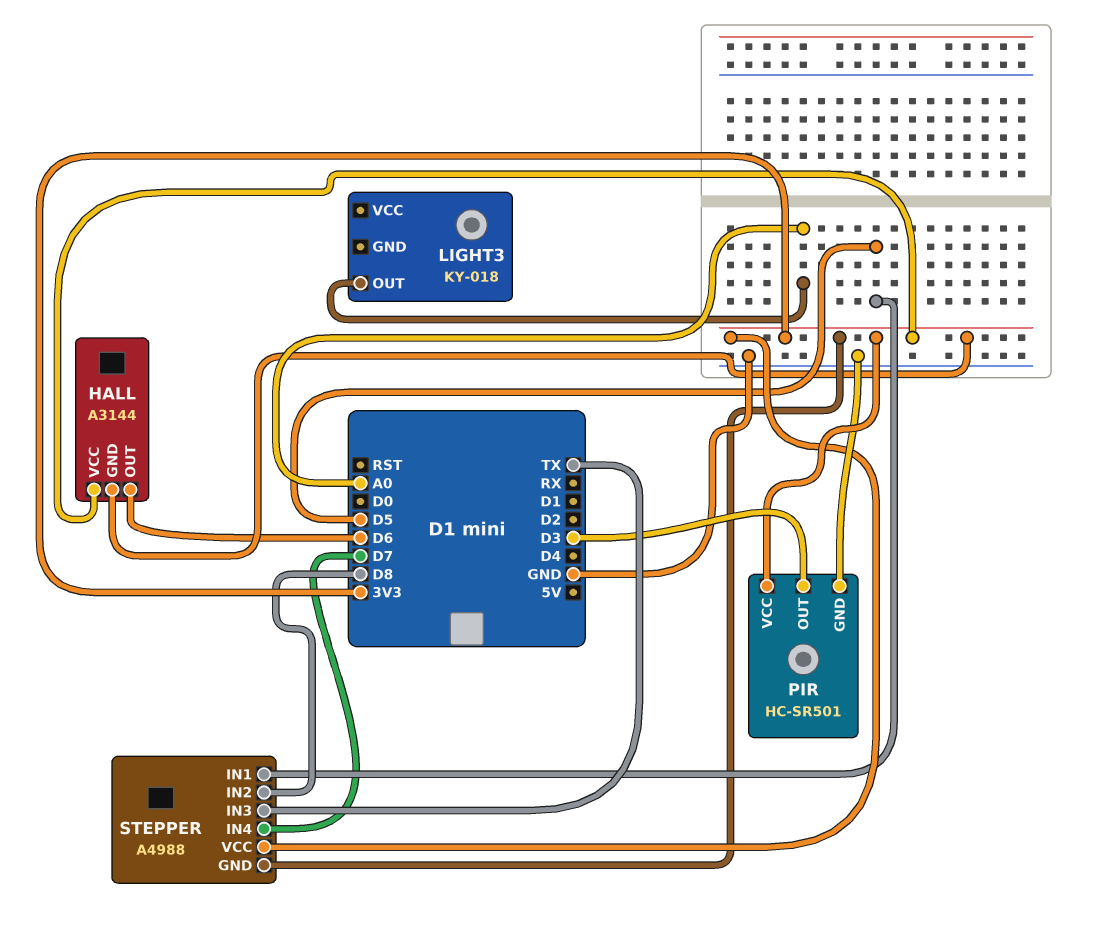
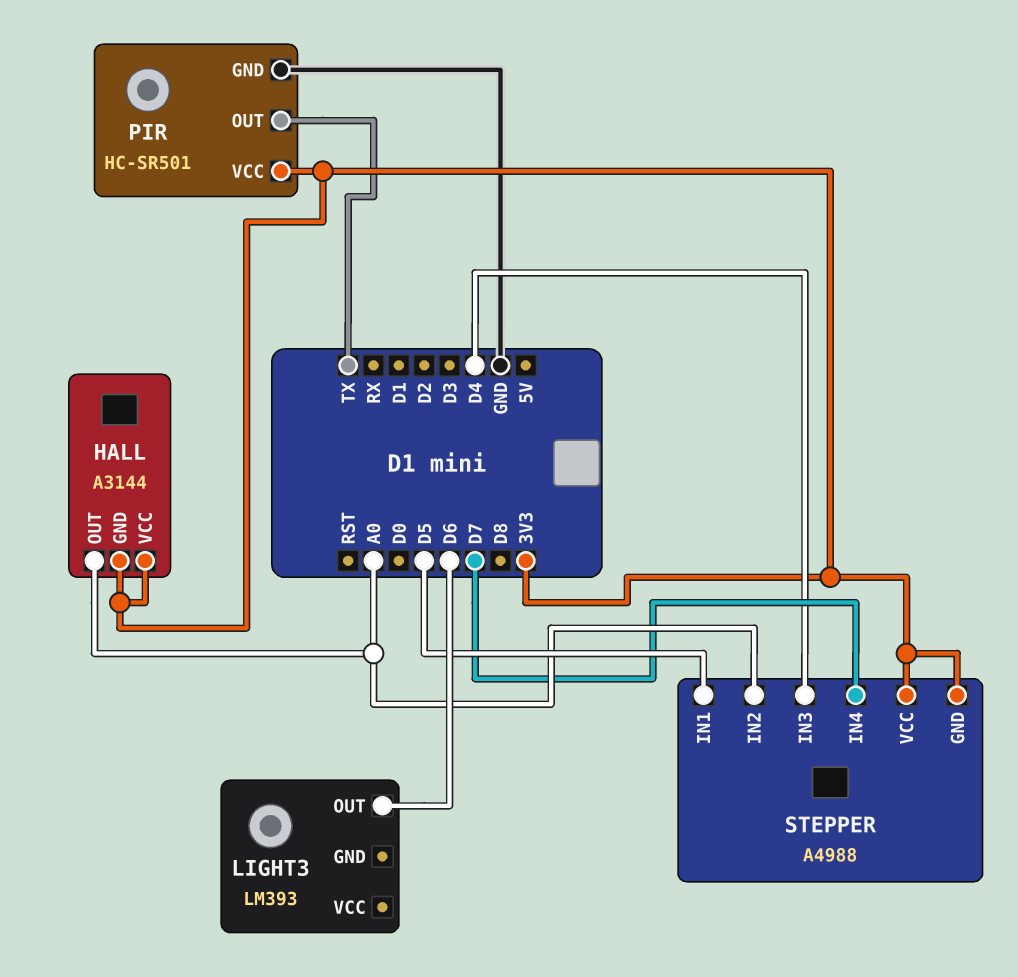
HALL pin OUT: D6 -> A0
LIGHT3: KY-018 -> LM393
LIGHT3 pin OUT: A0 -> D6
PIR pin OUT: D3 -> TX
STEPPER pin IN2: D8 -> A0
STEPPER pin IN3: TX -> D4

